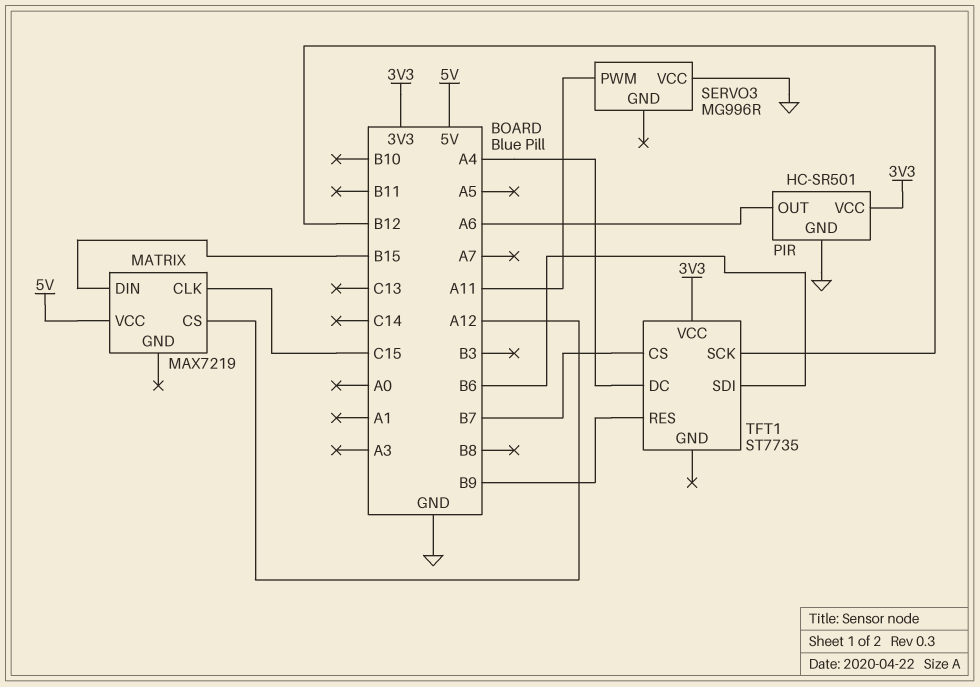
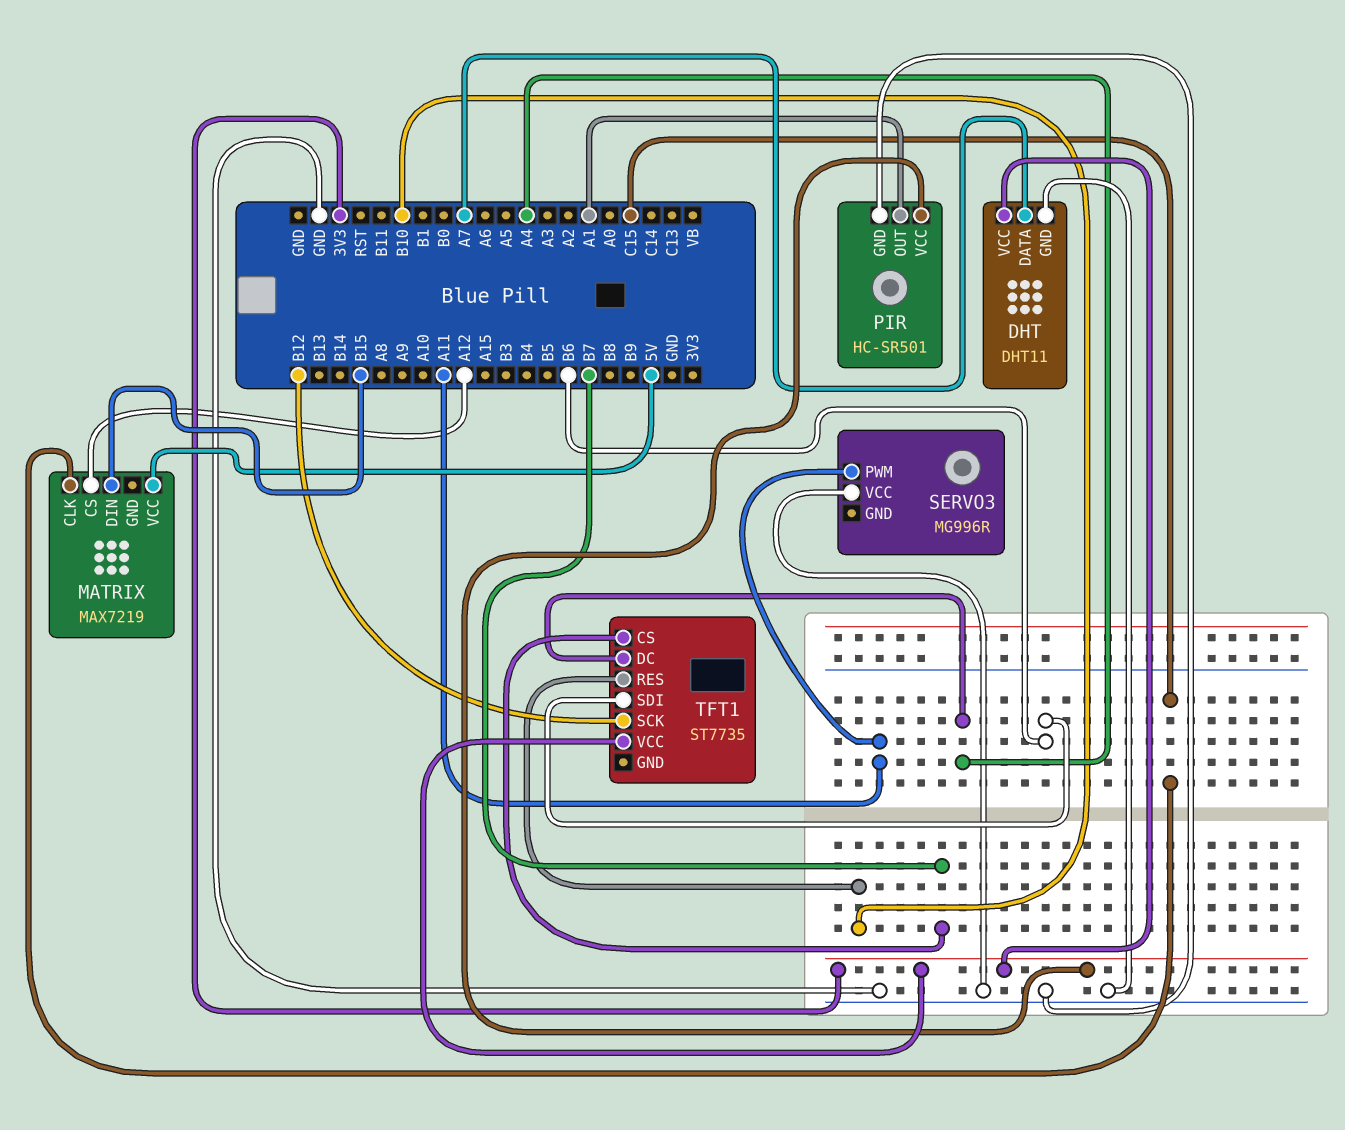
DHT: none -> DHT11
DHT pin DATA: none -> A7
DHT pin GND: none -> GND
DHT pin VCC: none -> 3V3
PIR pin OUT: A6 -> A1
TFT1 pin RES: B9 -> B10

